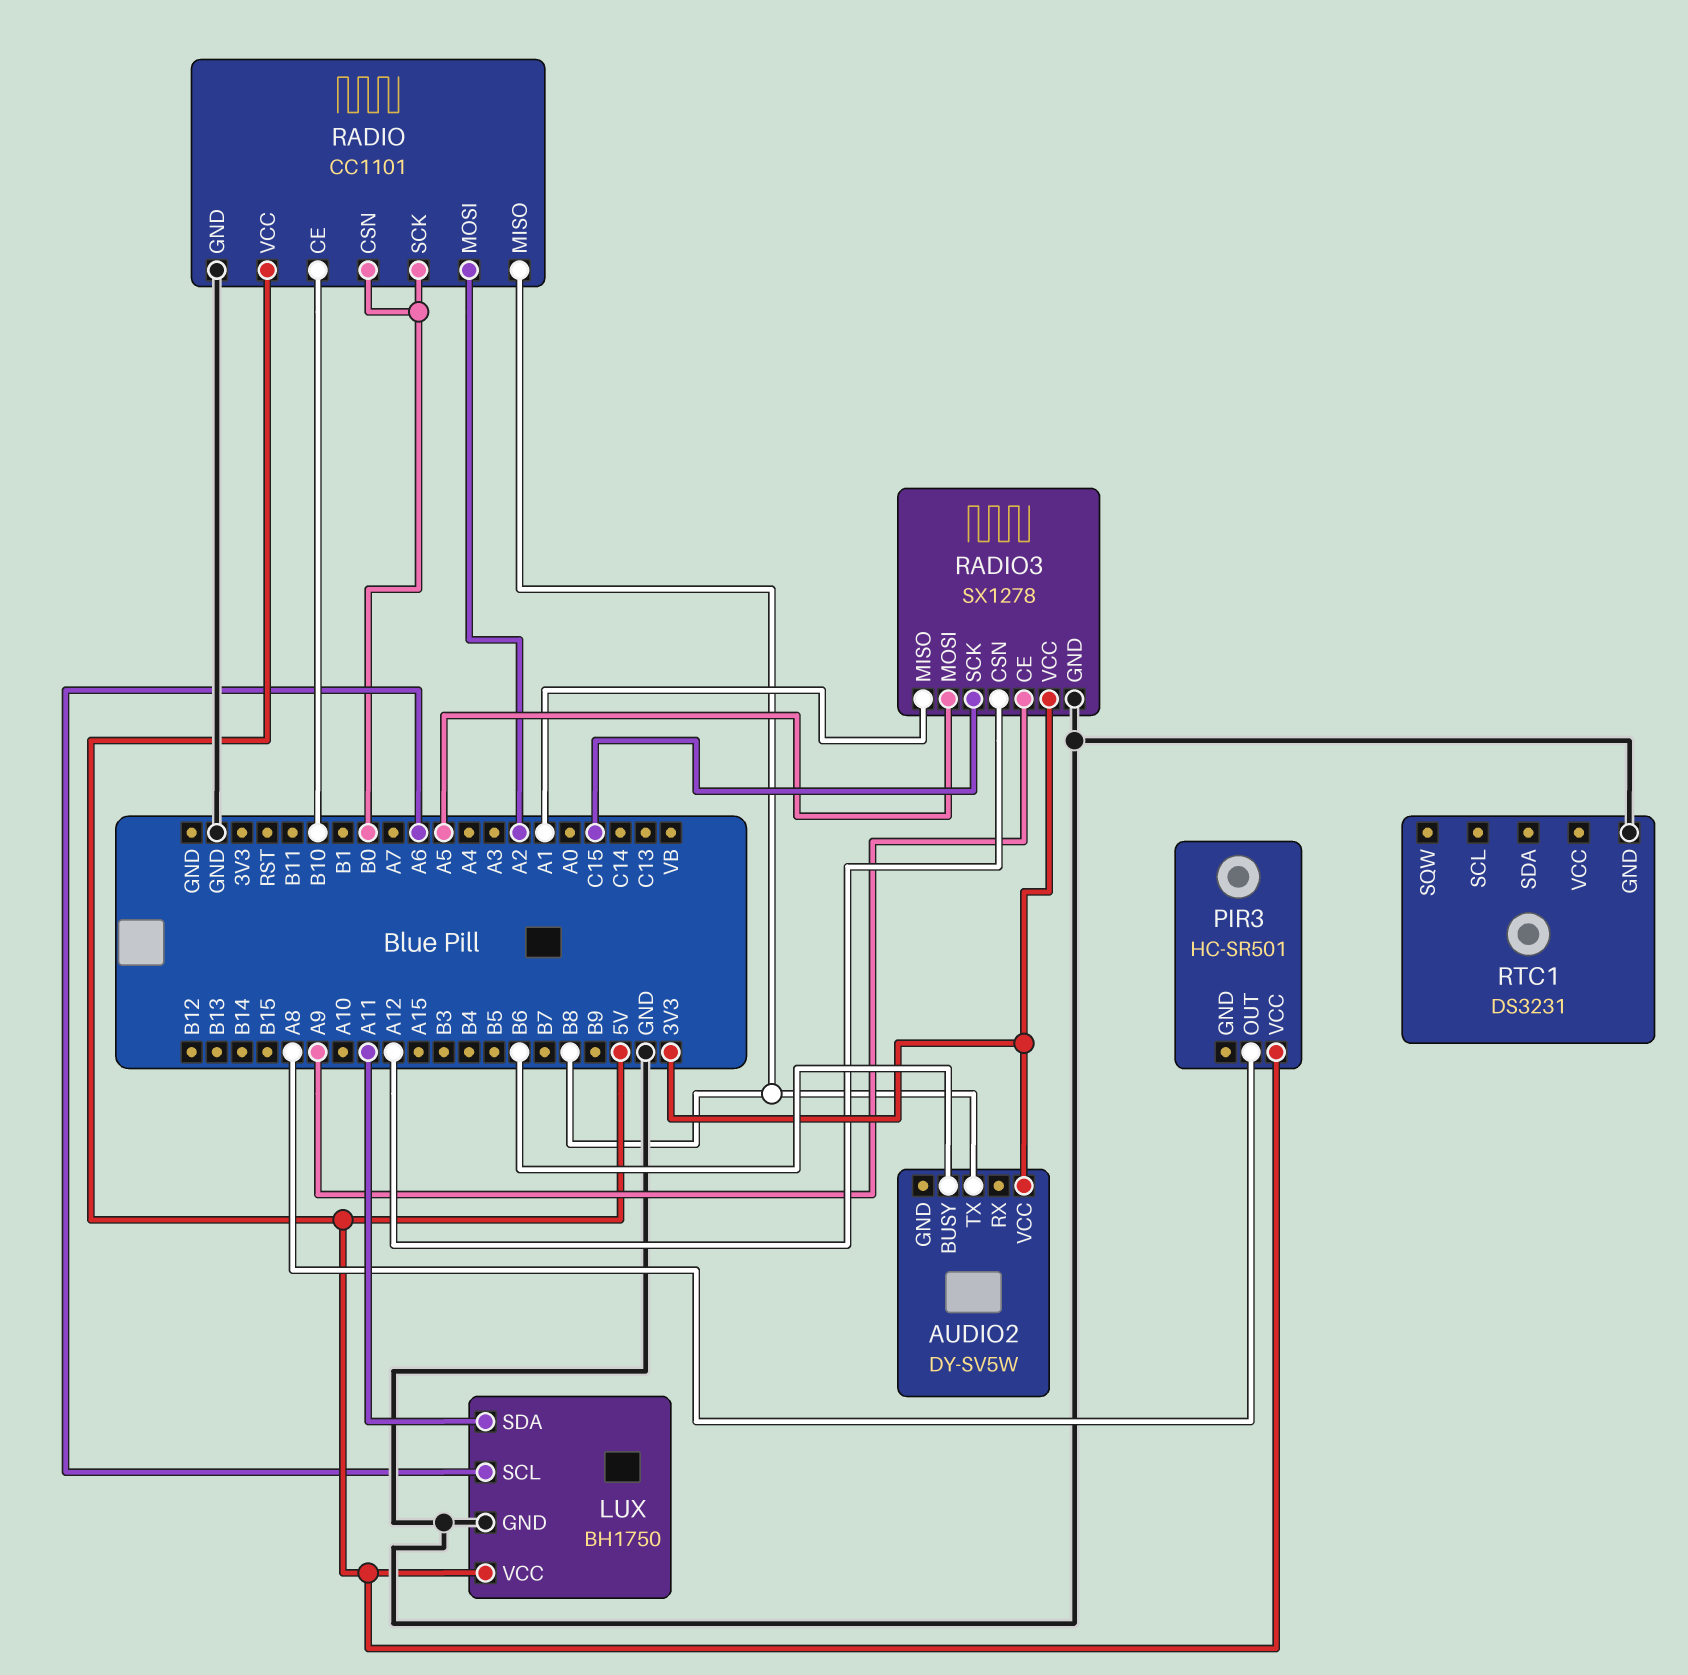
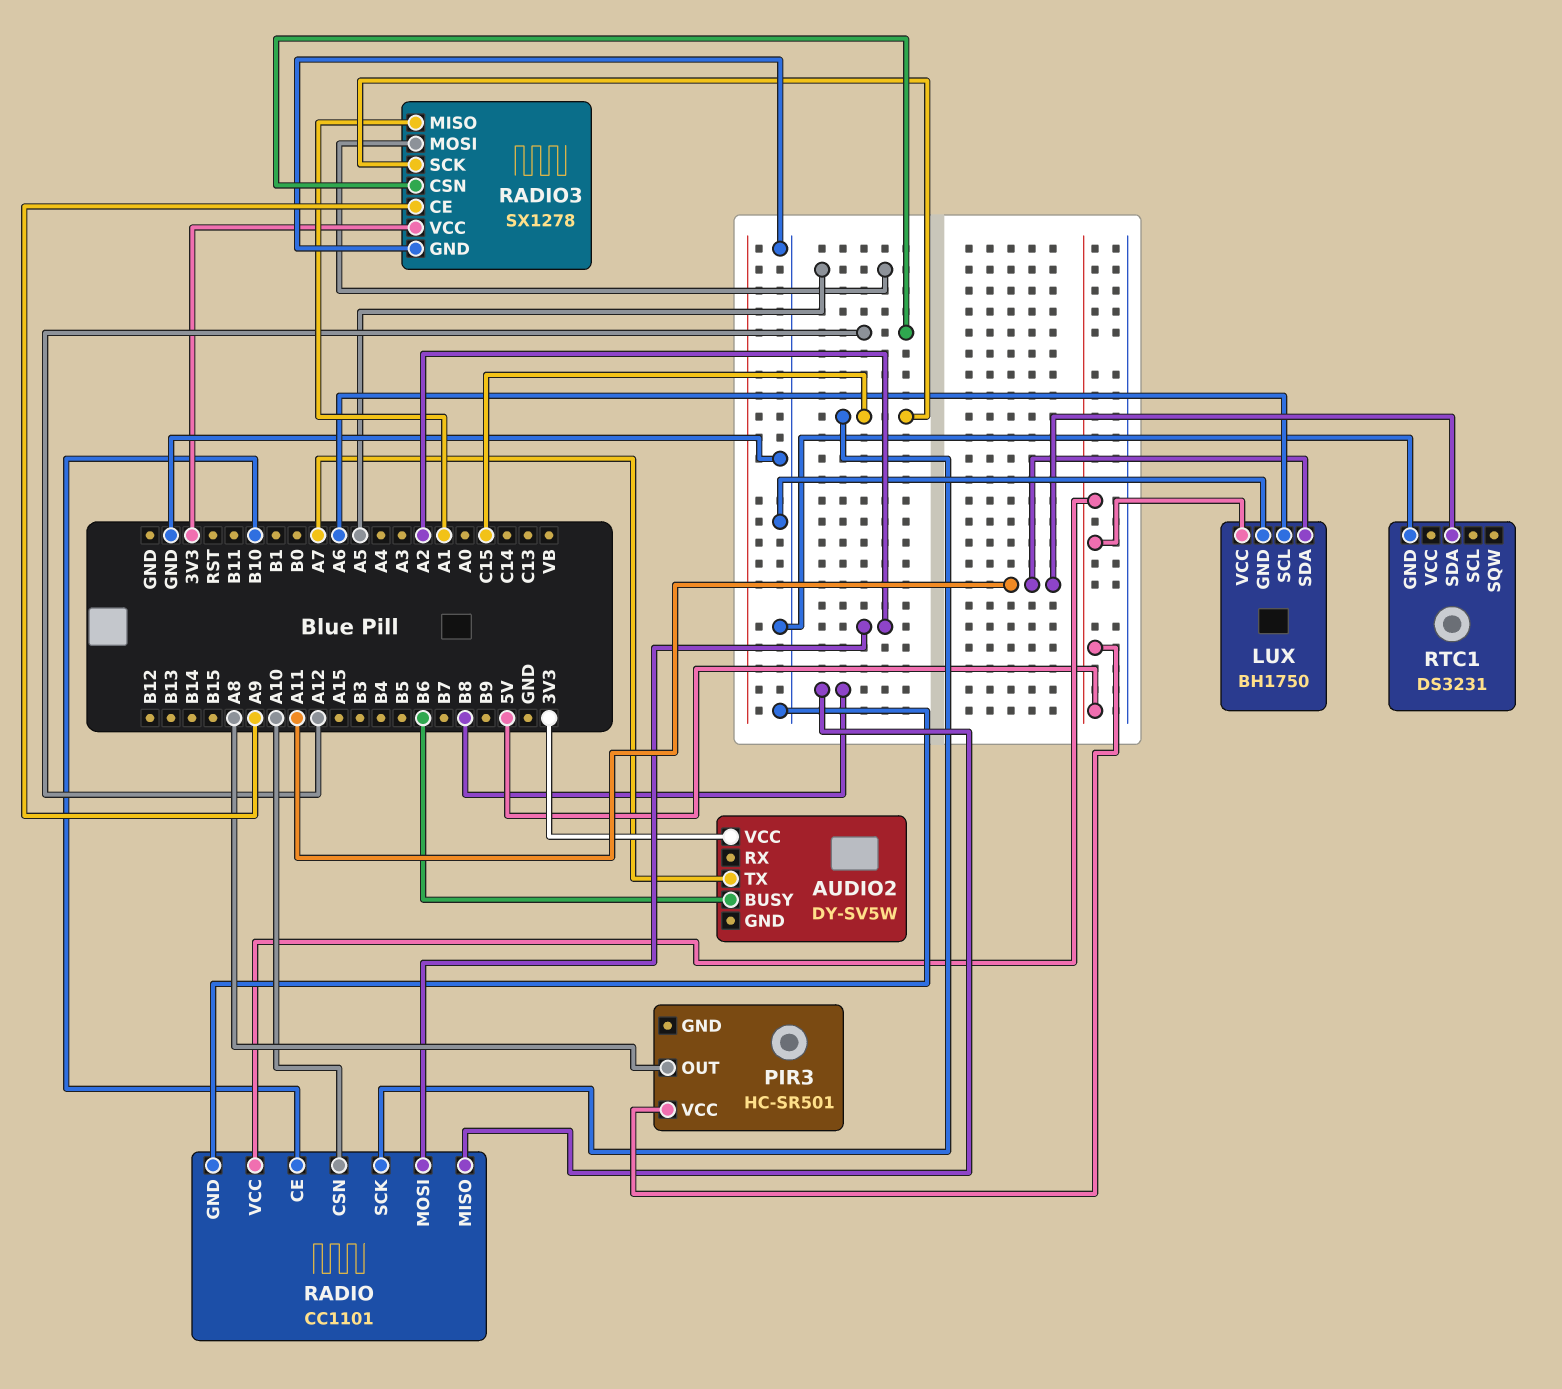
AUDIO2 pin TX: B8 -> A7
RADIO pin CSN: B0 -> A10
RADIO pin SCK: B0 -> C15
RTC1 pin SDA: none -> A11

